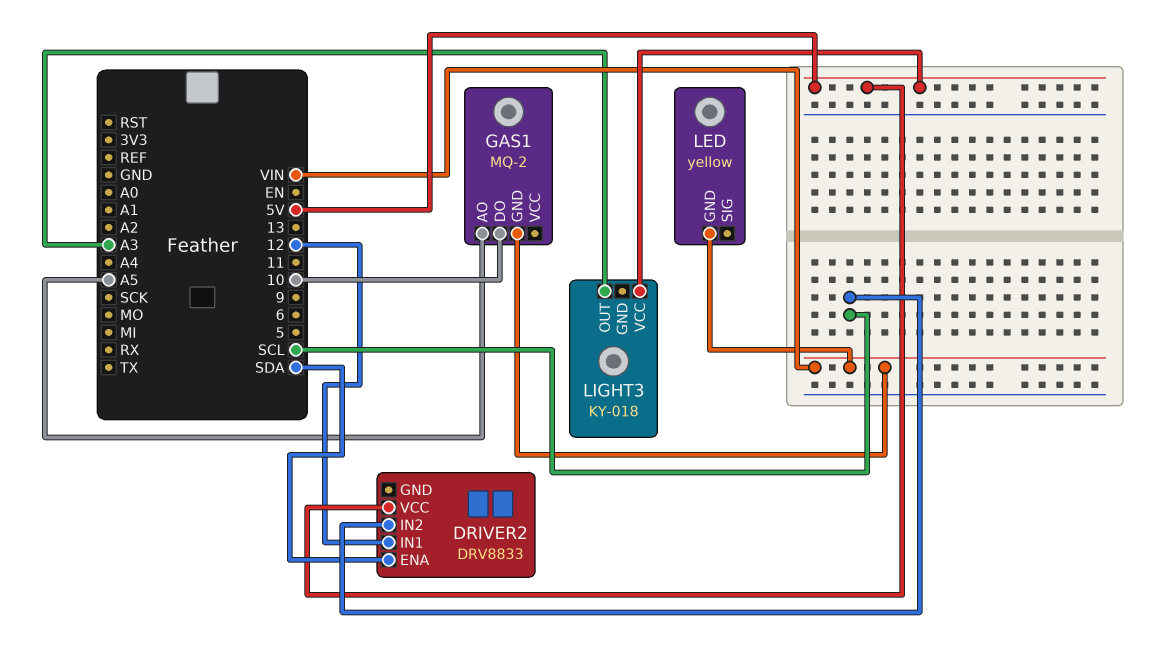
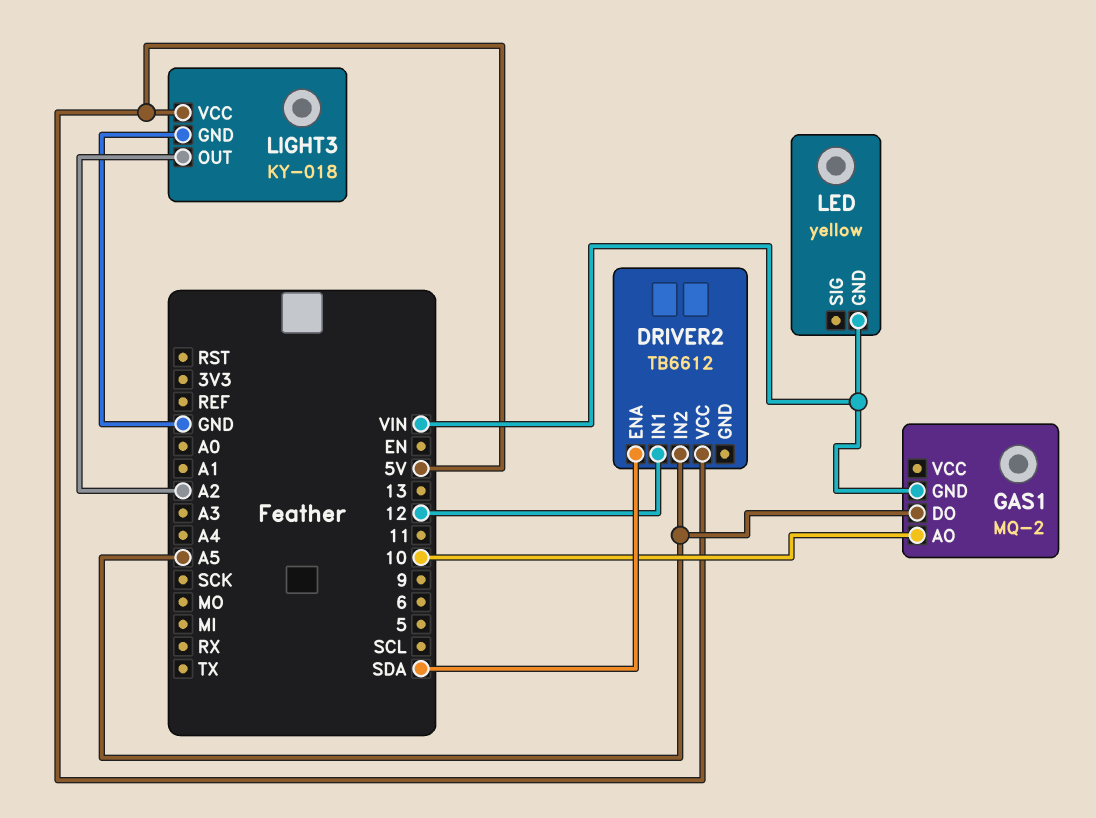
DRIVER2: DRV8833 -> TB6612
DRIVER2 pin IN2: SCL -> A5
GAS1 pin AO: A5 -> 10
GAS1 pin DO: 10 -> A5
LIGHT3 pin GND: none -> GND
LIGHT3 pin OUT: A3 -> A2

